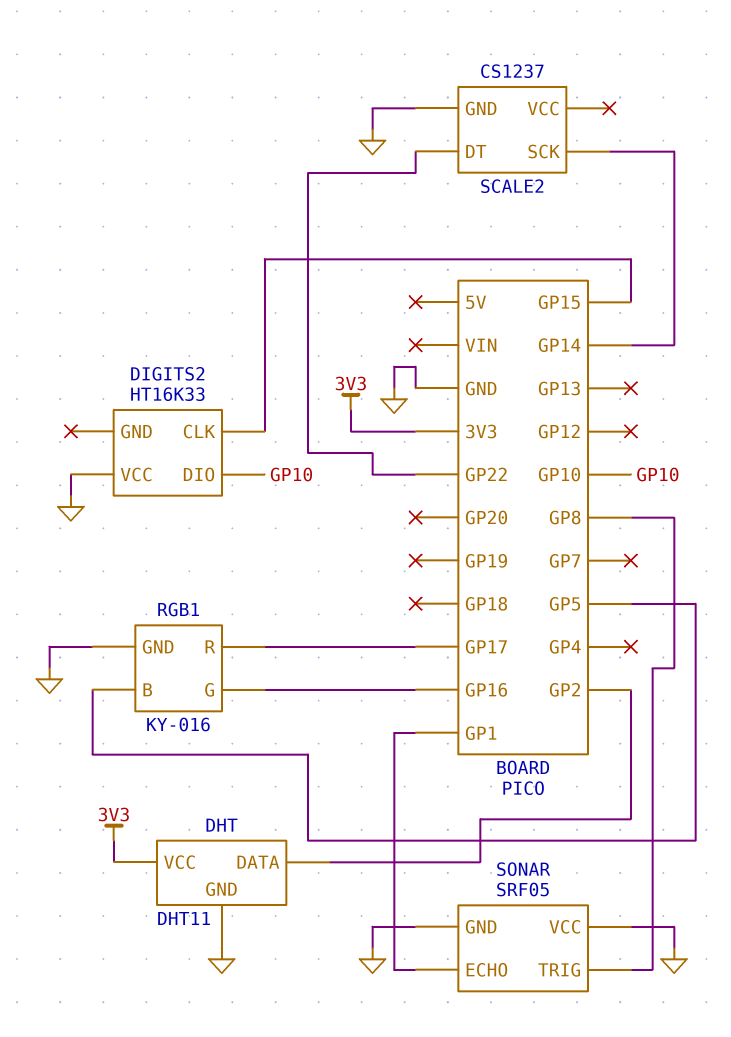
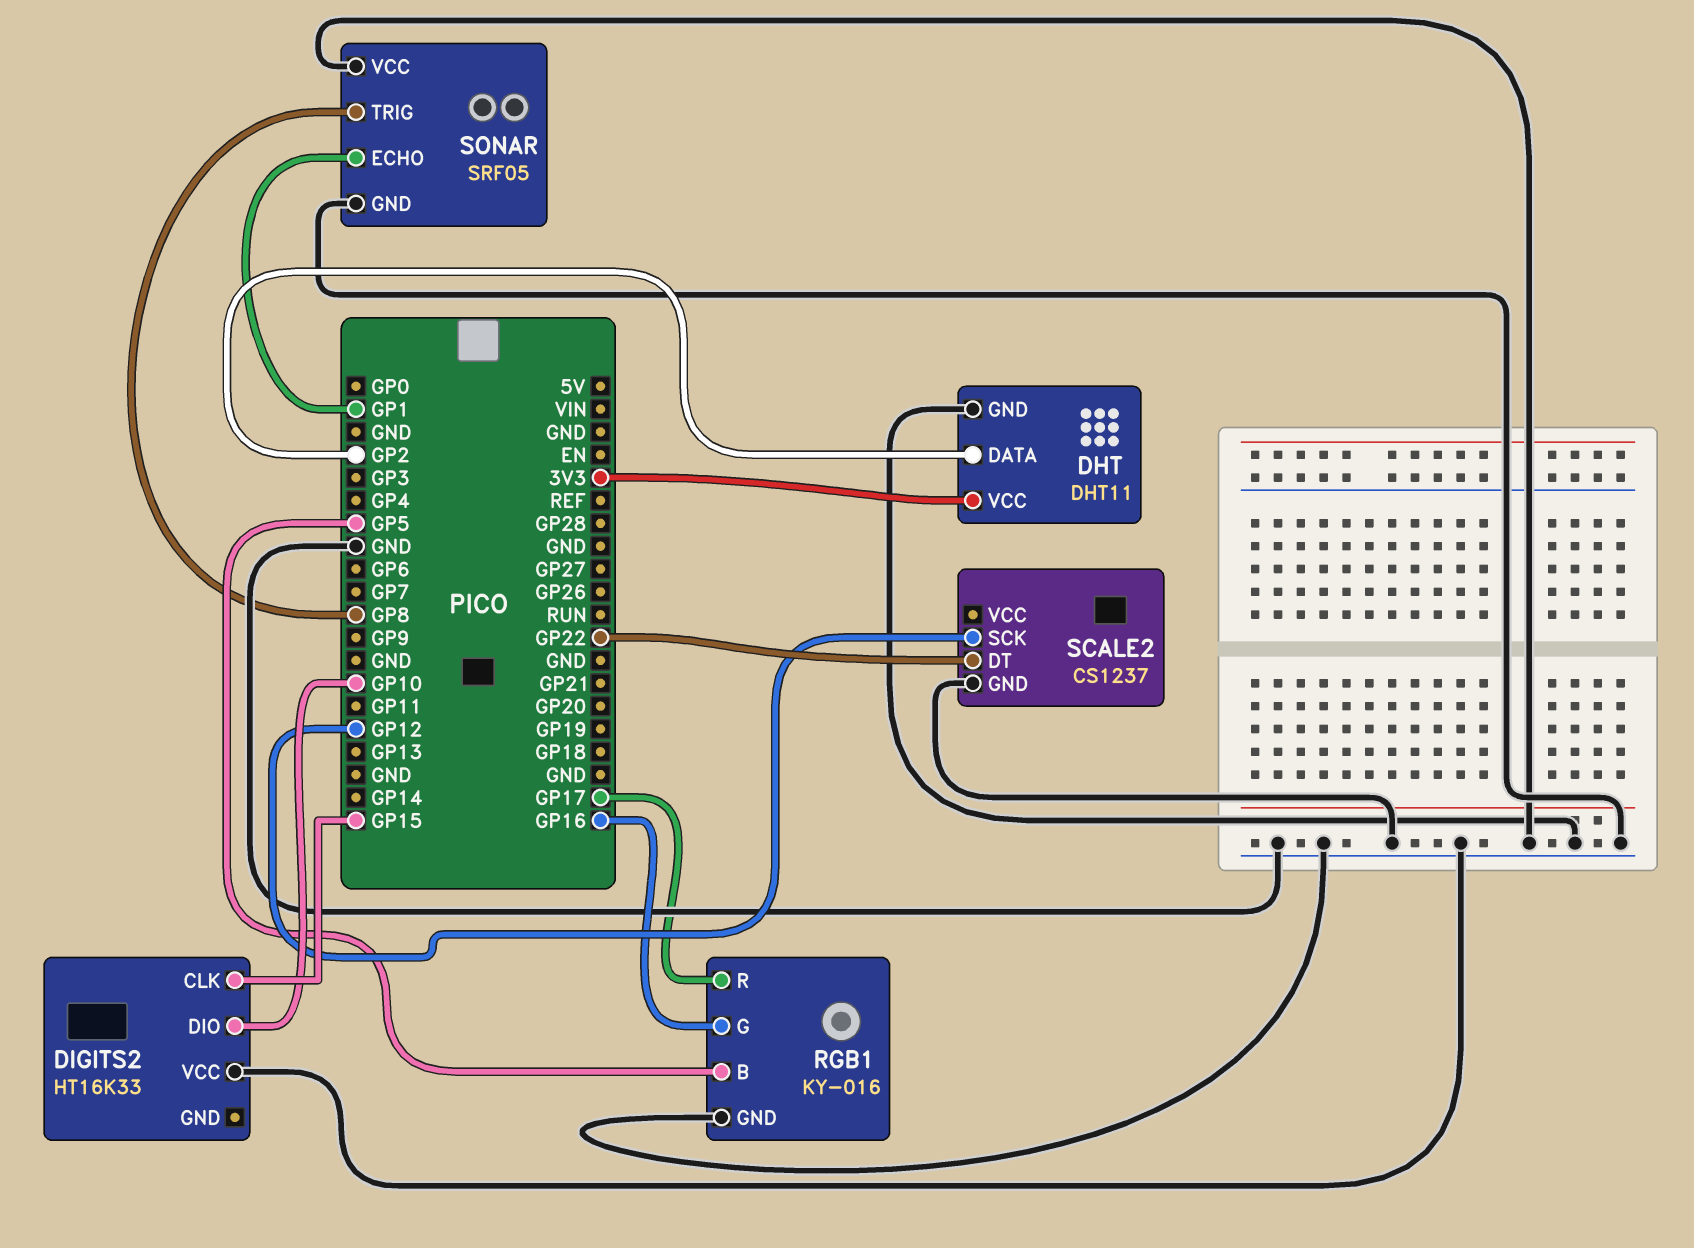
SCALE2 pin SCK: GP14 -> GP12

